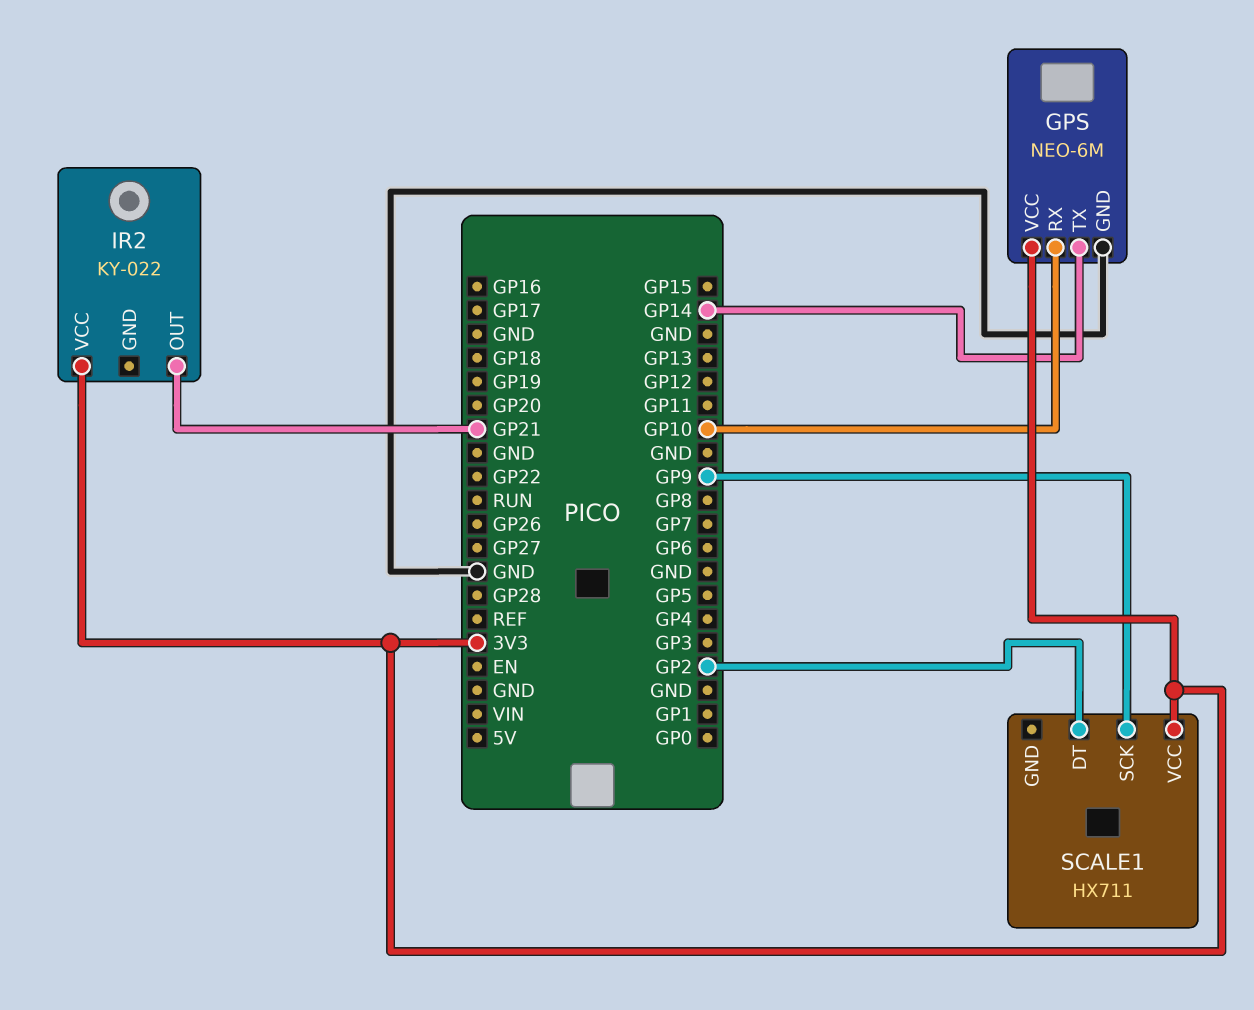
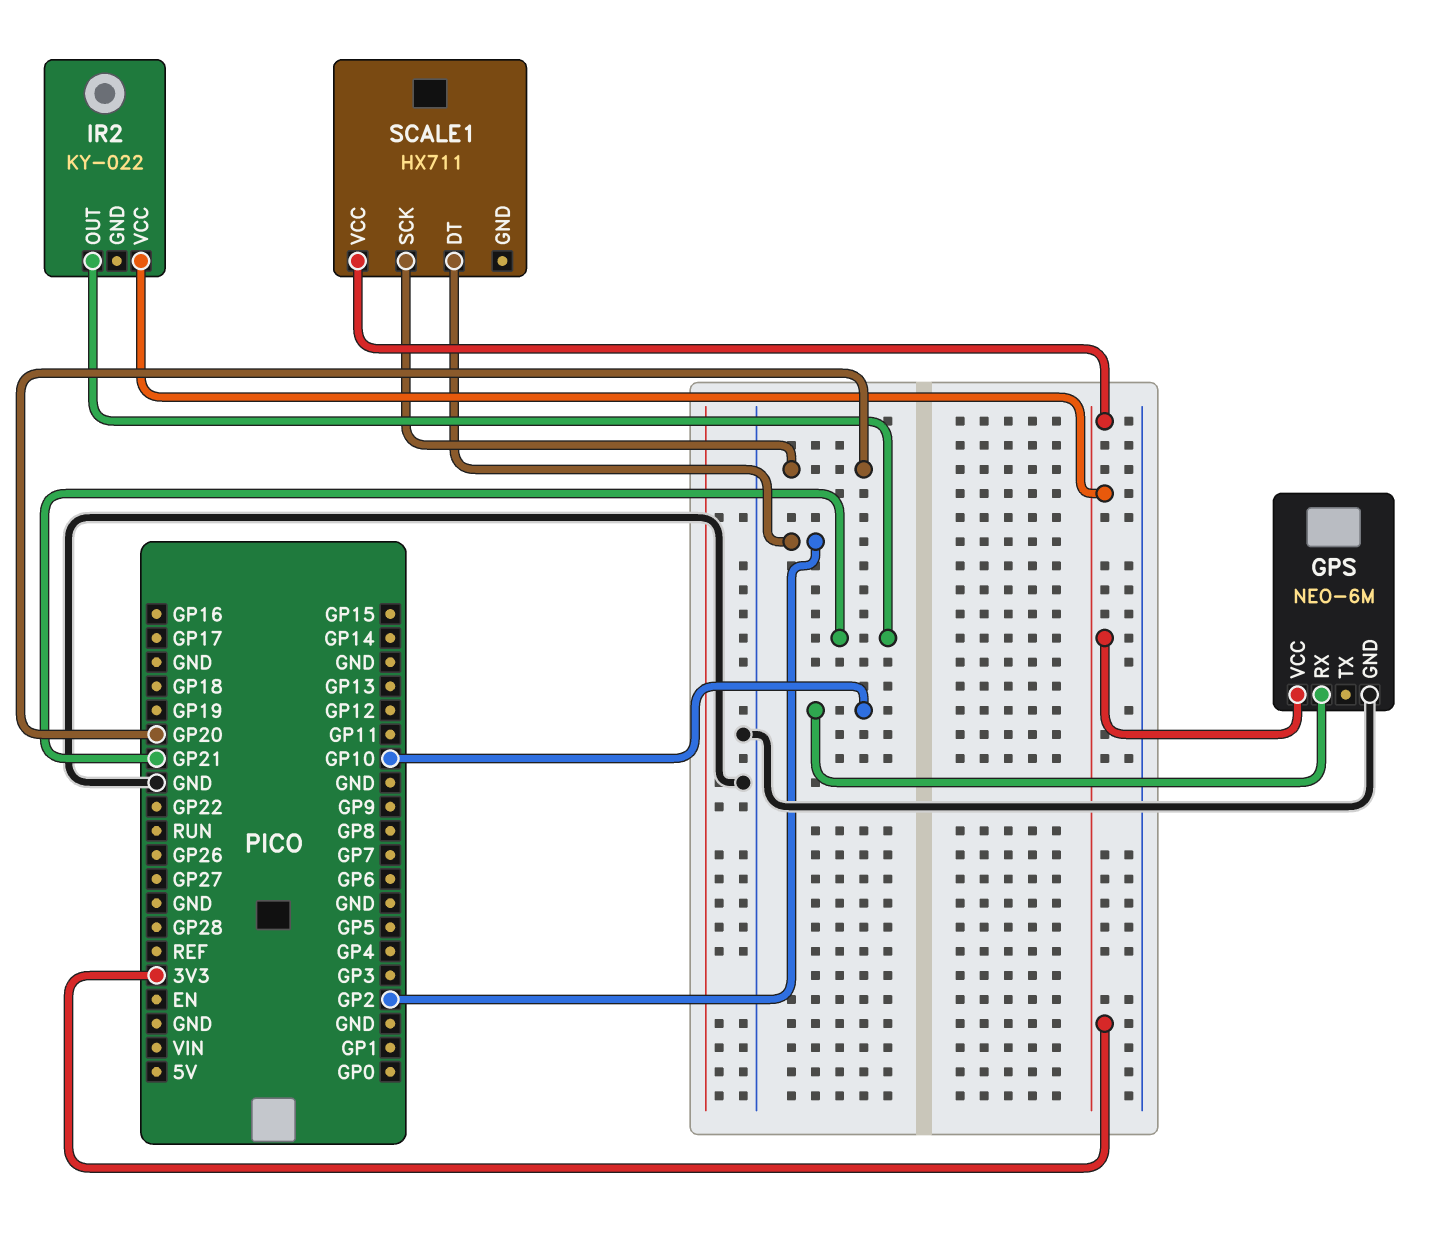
GPS pin TX: GP14 -> none
SCALE1 pin SCK: GP9 -> GP20

